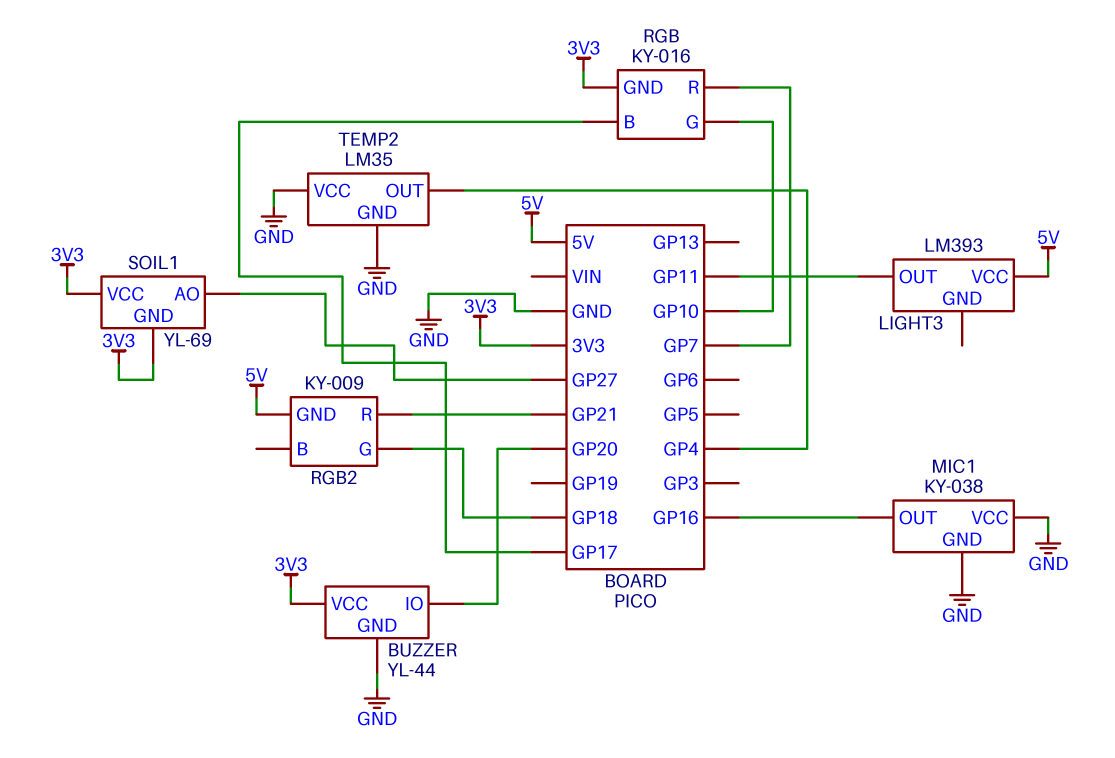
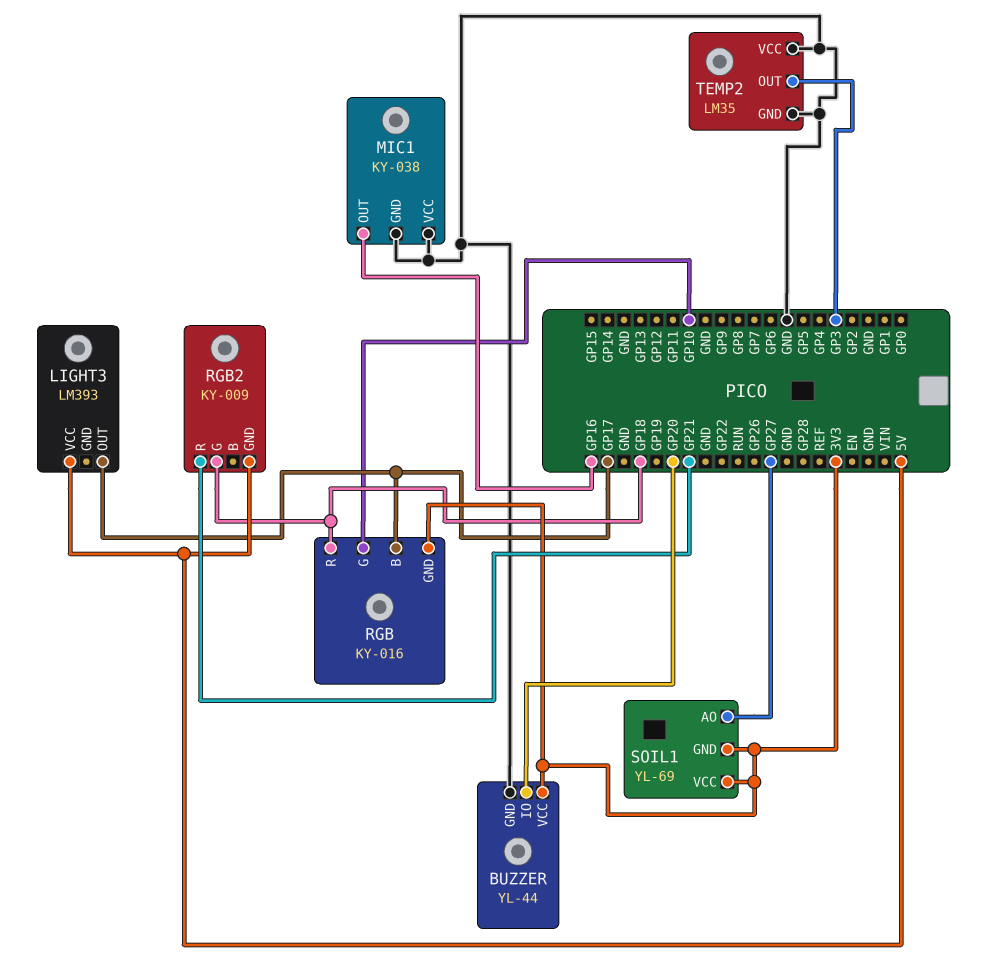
LIGHT3 pin OUT: GP11 -> GP17
RGB pin R: GP7 -> GP18
TEMP2 pin OUT: GP4 -> GP3

